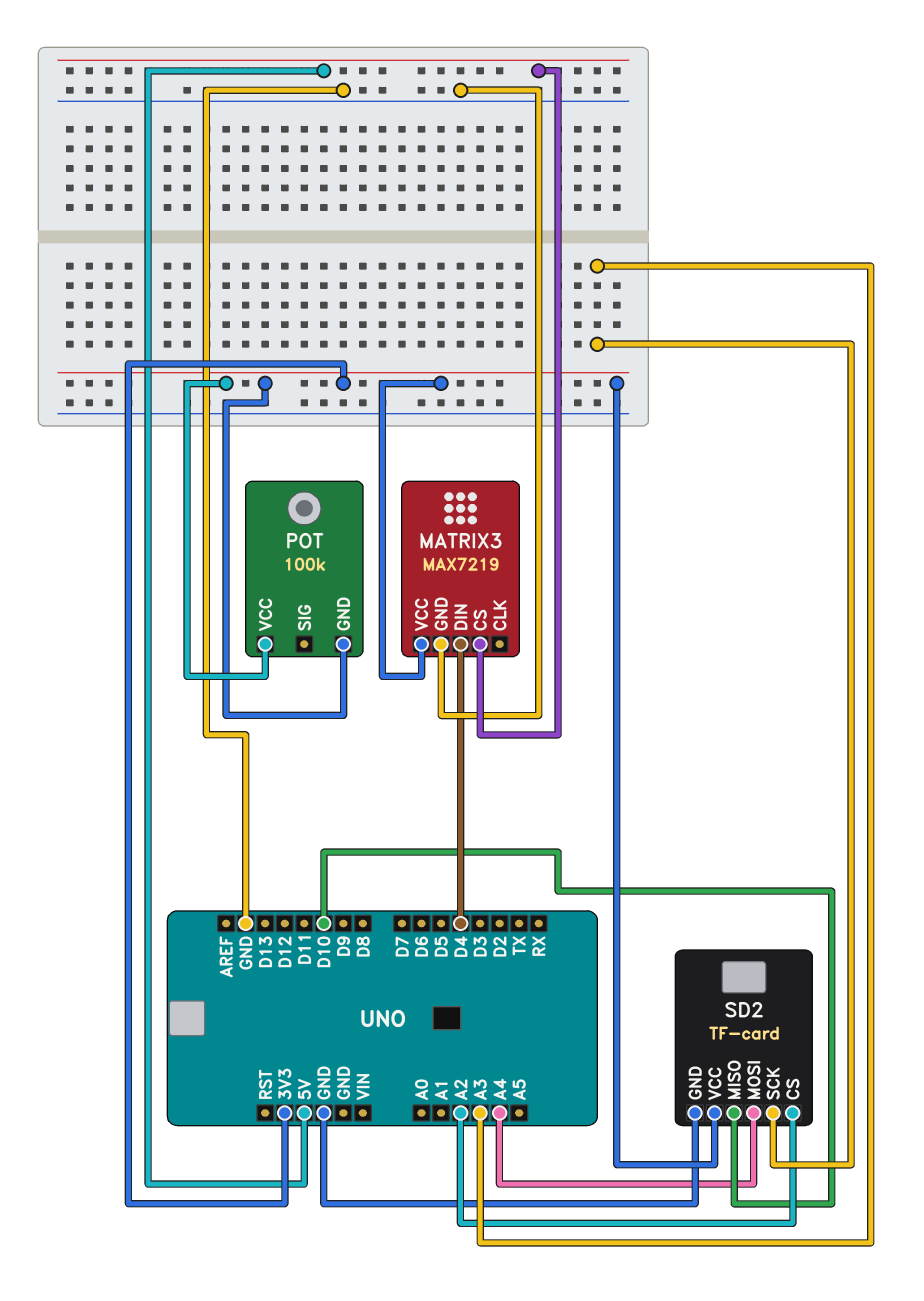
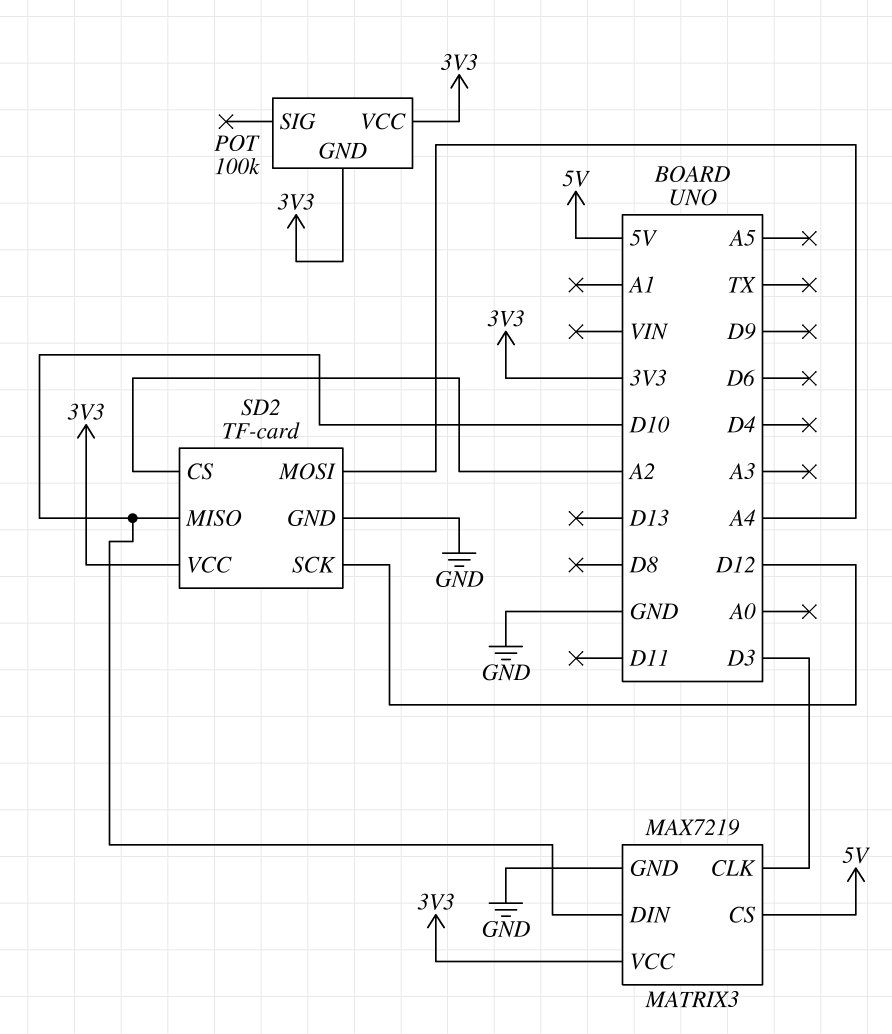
MATRIX3 pin CLK: none -> D3
MATRIX3 pin DIN: D4 -> D10
SD2 pin SCK: A3 -> D12

